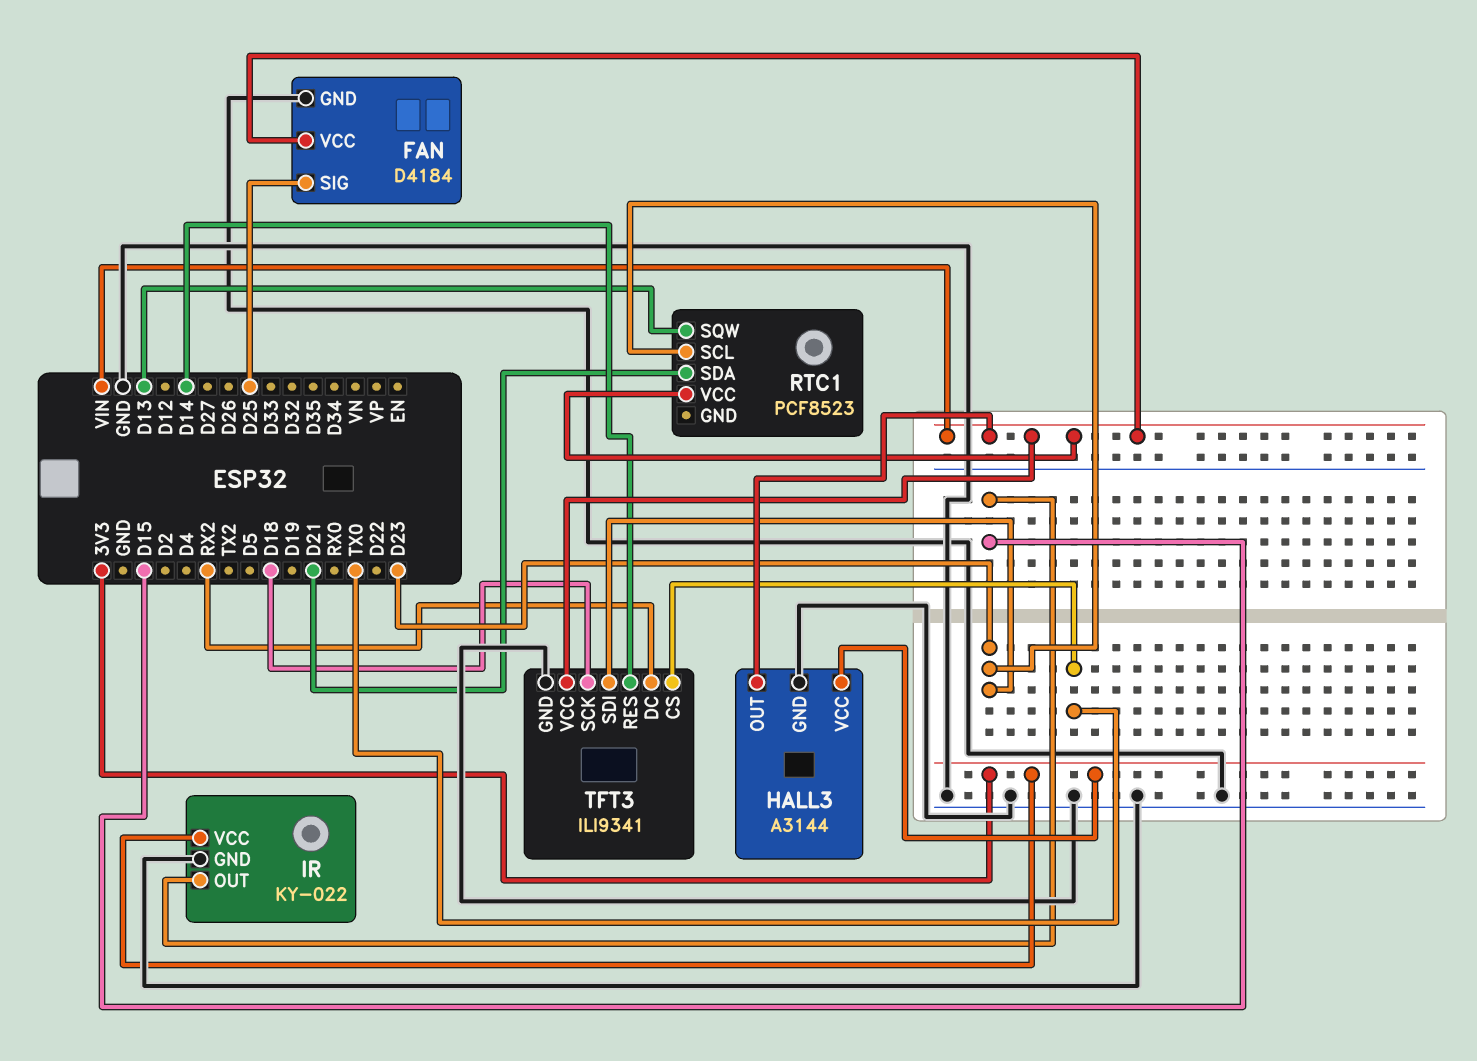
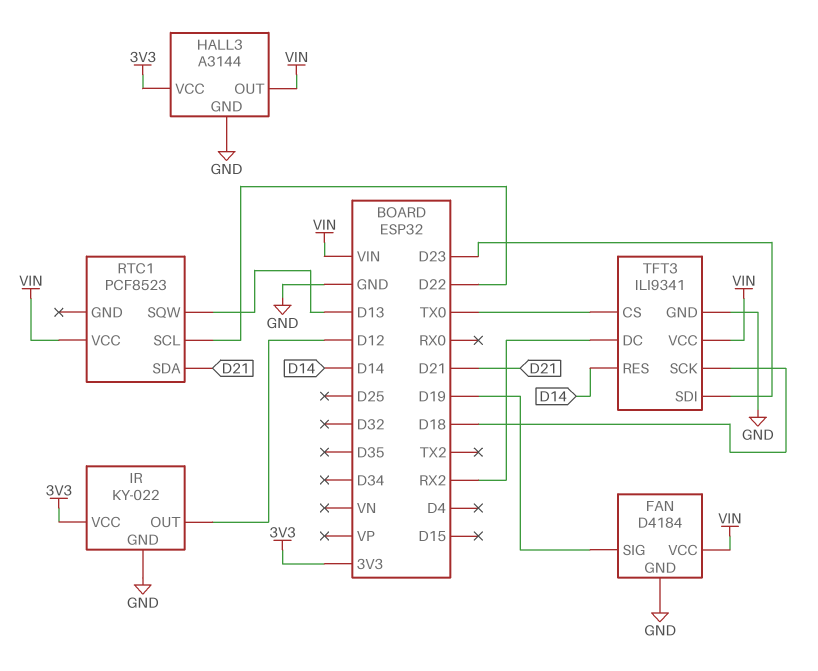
FAN pin SIG: D25 -> D19
IR pin OUT: D15 -> D12
RTC1 pin SCL: D23 -> D22

